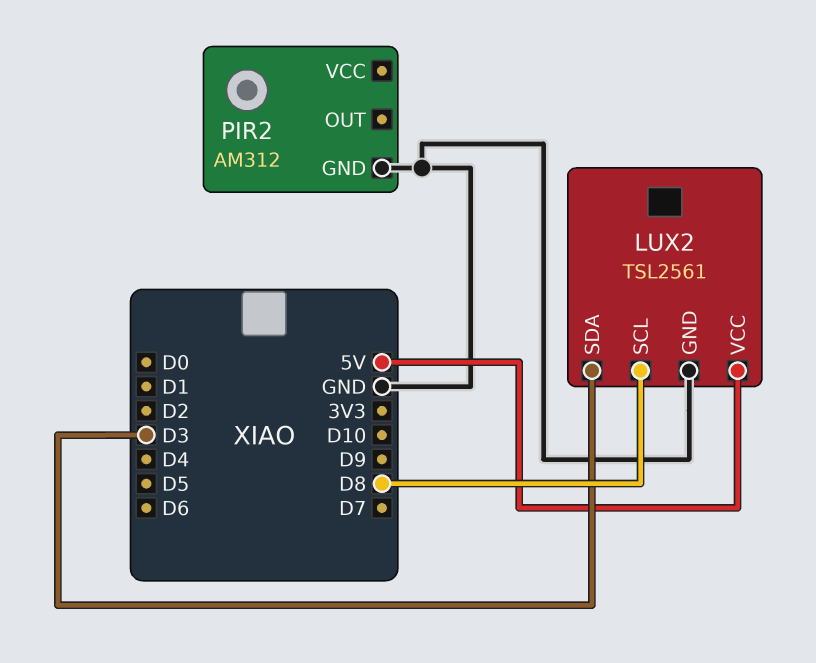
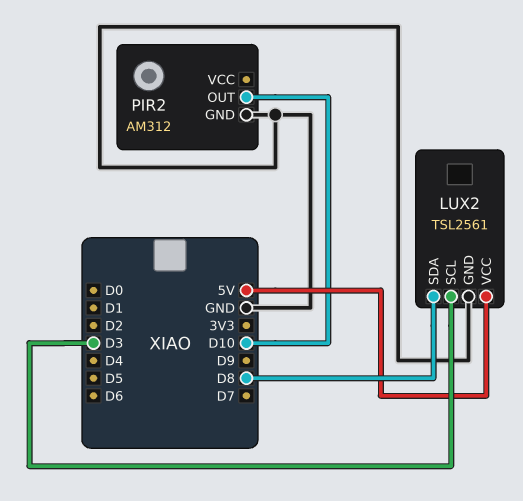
LUX2 pin SCL: D8 -> D3
LUX2 pin SDA: D3 -> D8
PIR2 pin OUT: none -> D10

